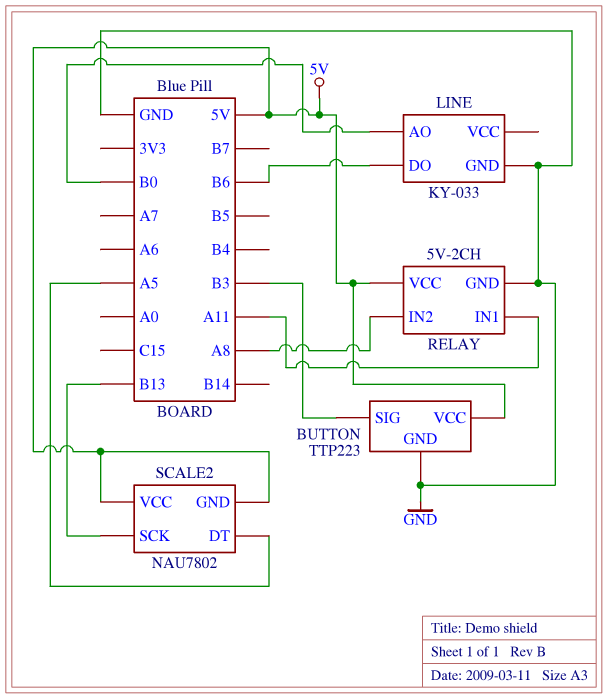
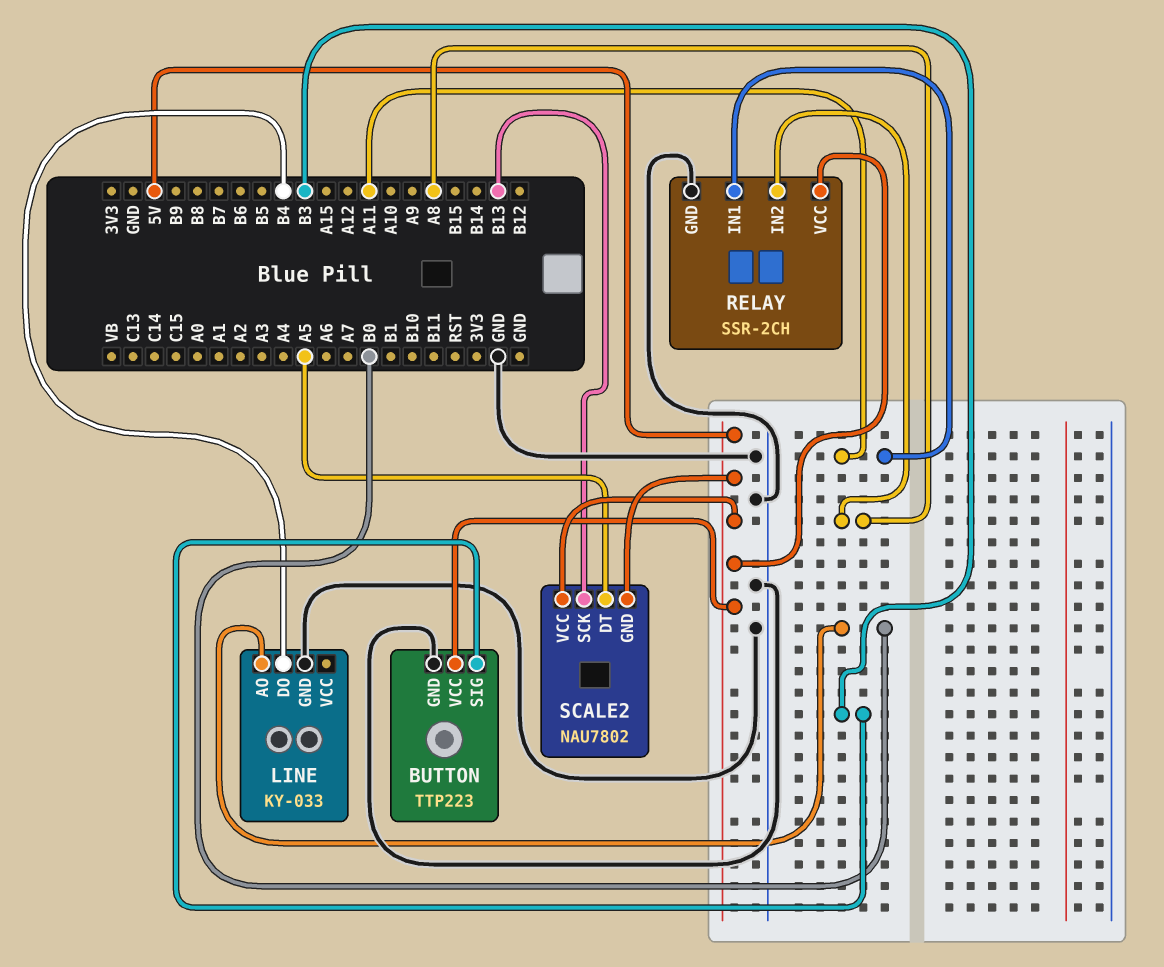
LINE pin DO: B6 -> B4
RELAY: 5V-2CH -> SSR-2CH

